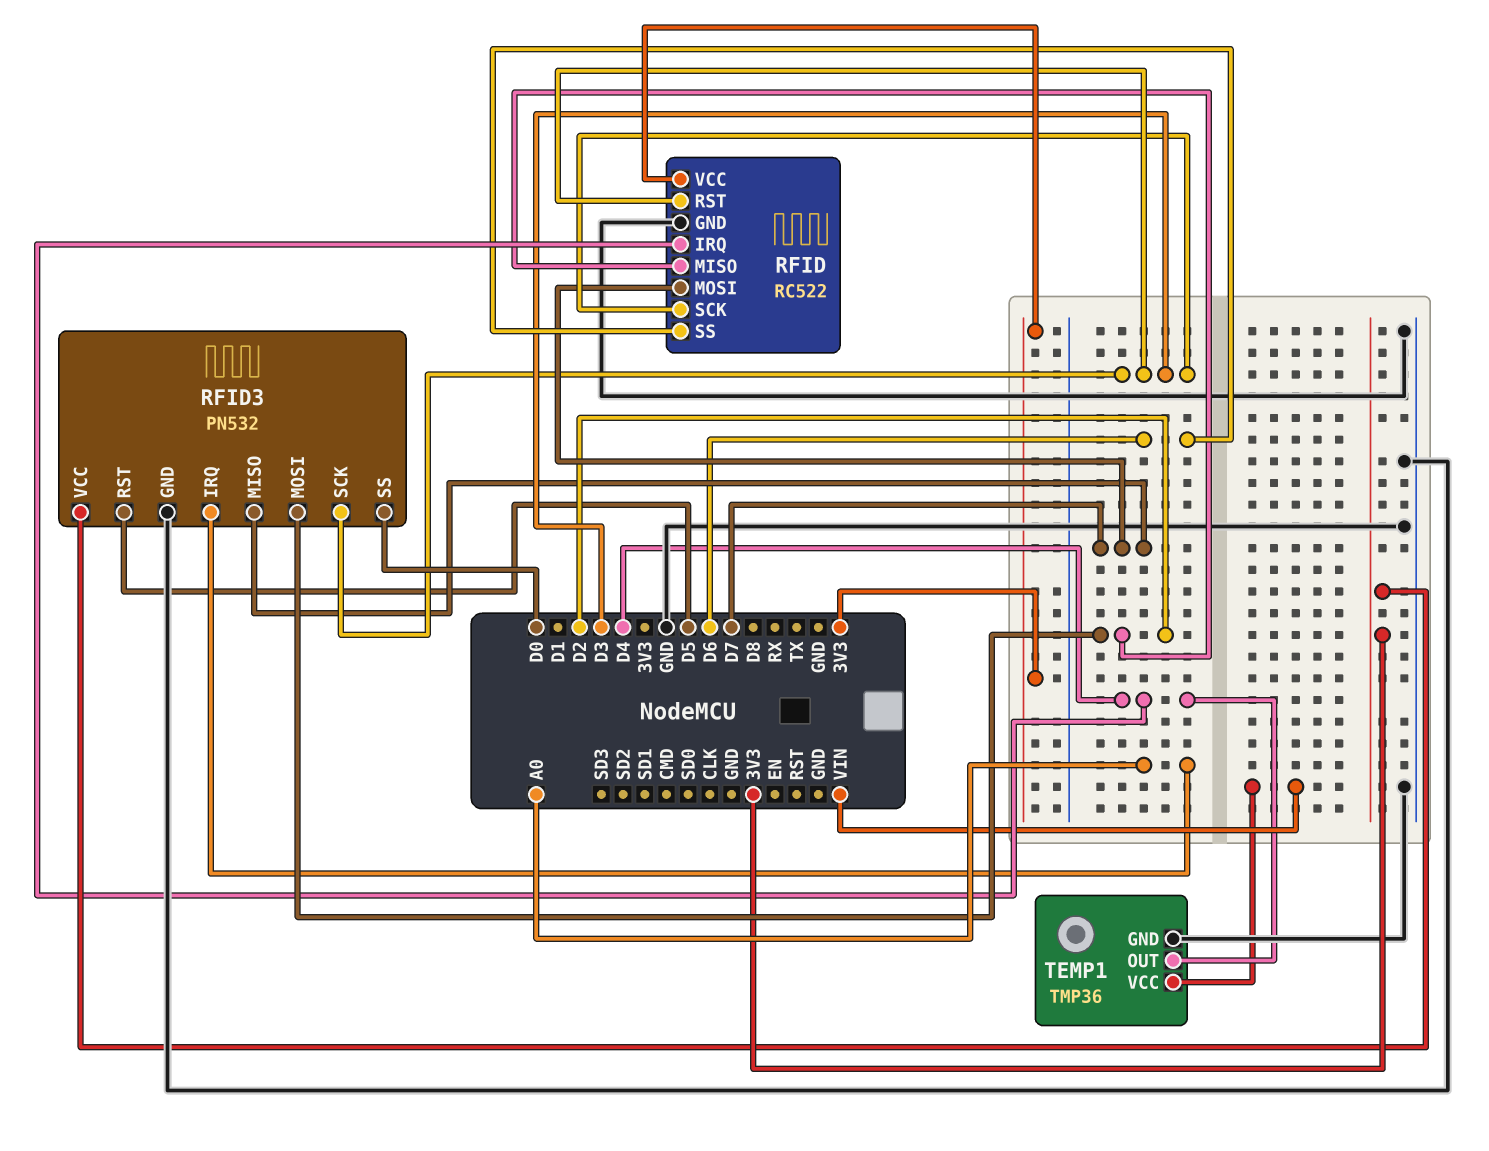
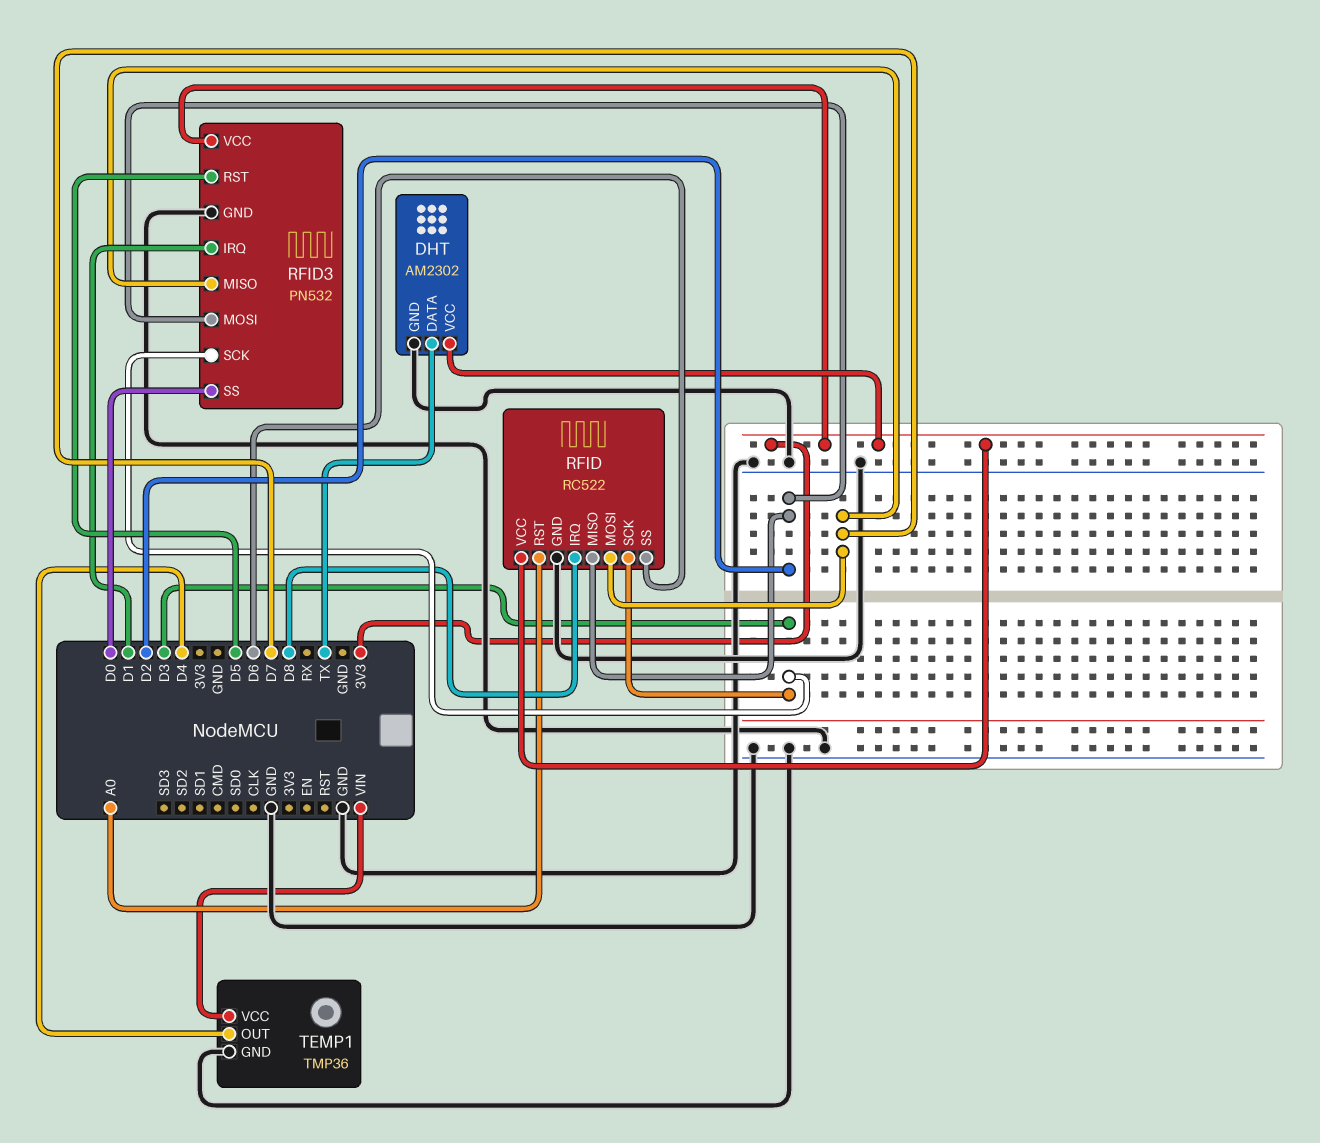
DHT: none -> AM2302
DHT pin DATA: none -> TX
DHT pin GND: none -> GND
DHT pin VCC: none -> 3V3
RFID pin IRQ: D4 -> D8
RFID pin RST: D3 -> A0
RFID3 pin IRQ: A0 -> D1

